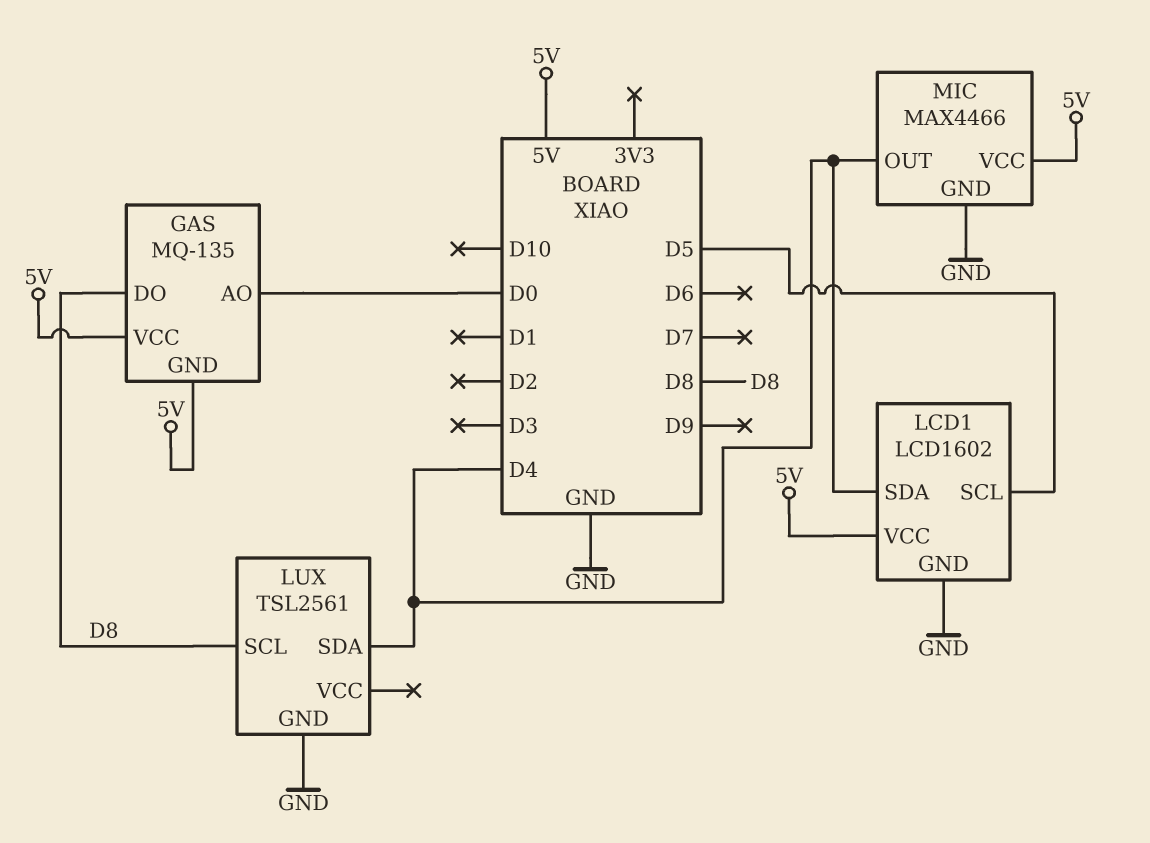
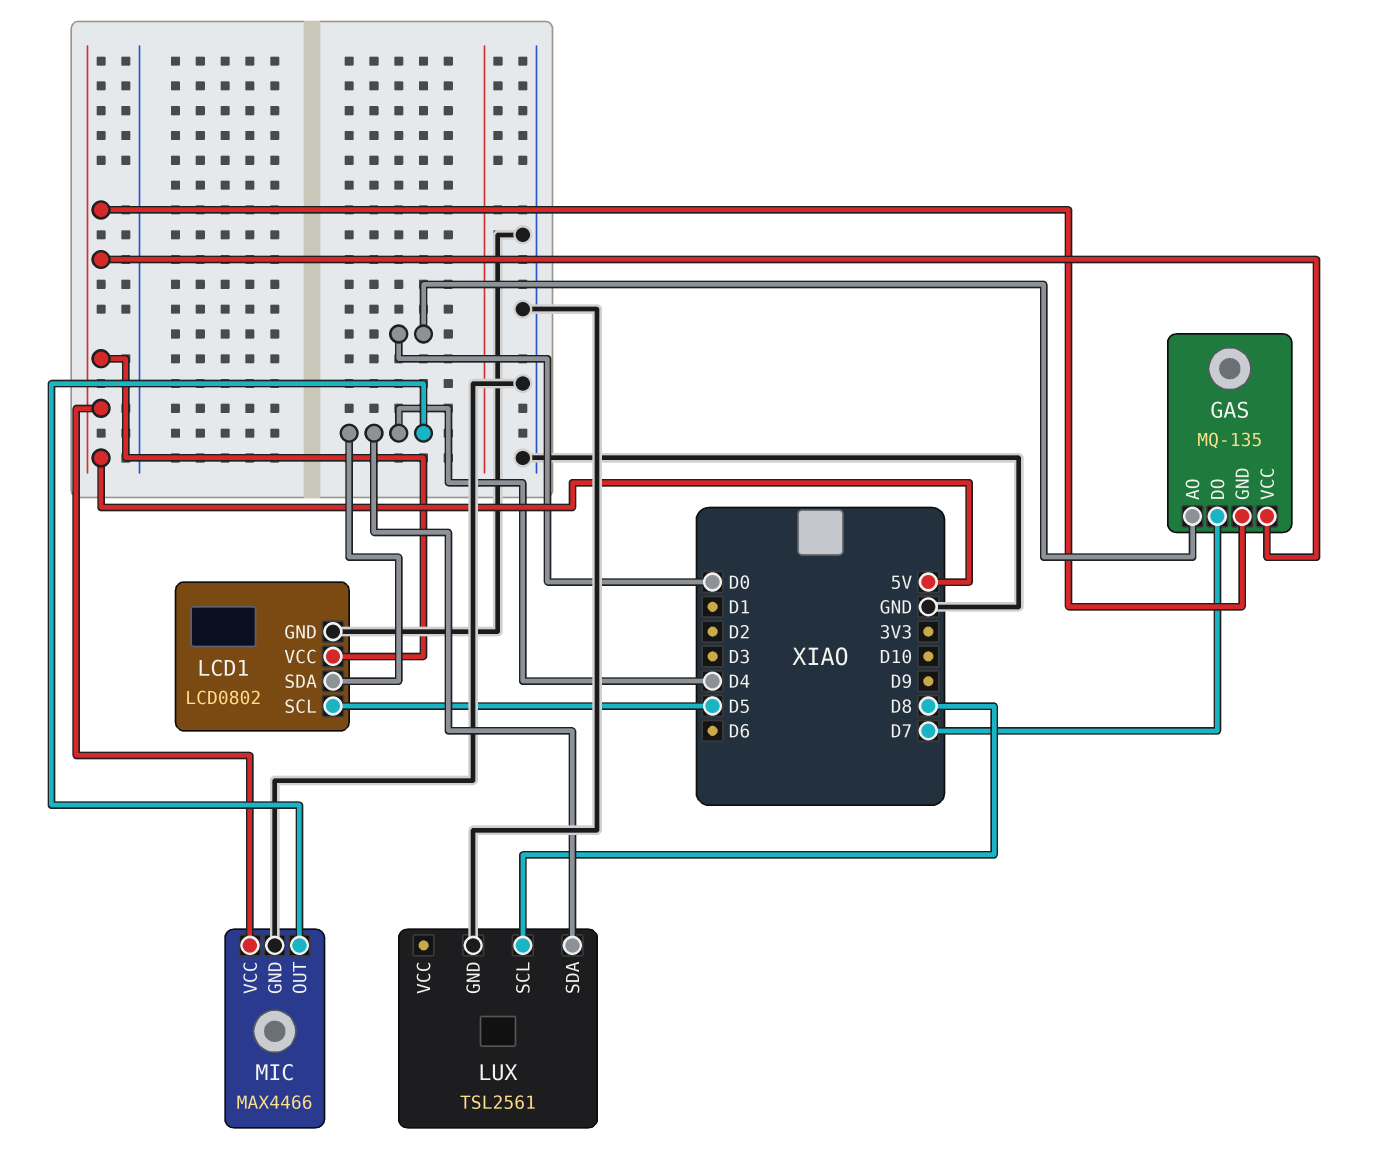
GAS pin DO: D8 -> D7
LCD1: LCD1602 -> LCD0802

